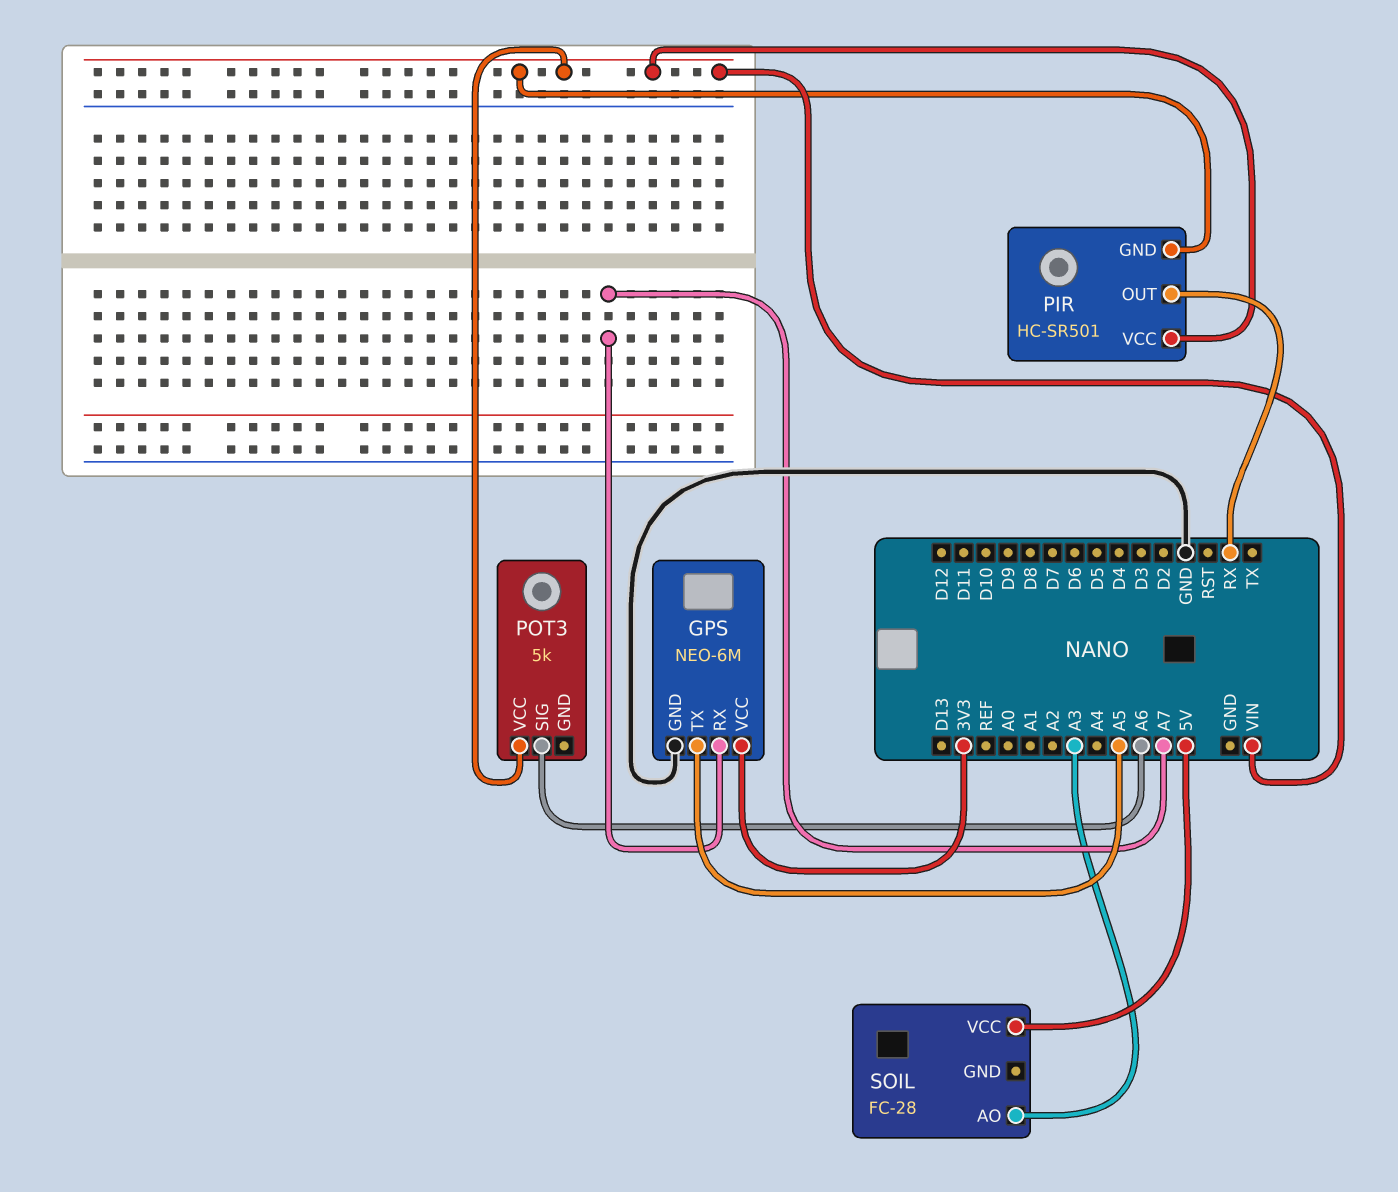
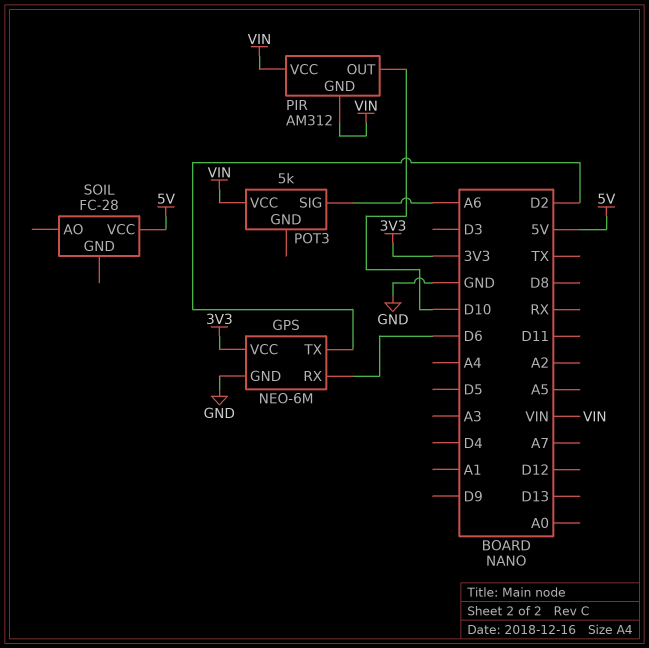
GPS pin RX: A7 -> D6
GPS pin TX: A5 -> D2
PIR: HC-SR501 -> AM312
PIR pin OUT: RX -> D10
SOIL pin AO: A3 -> none

